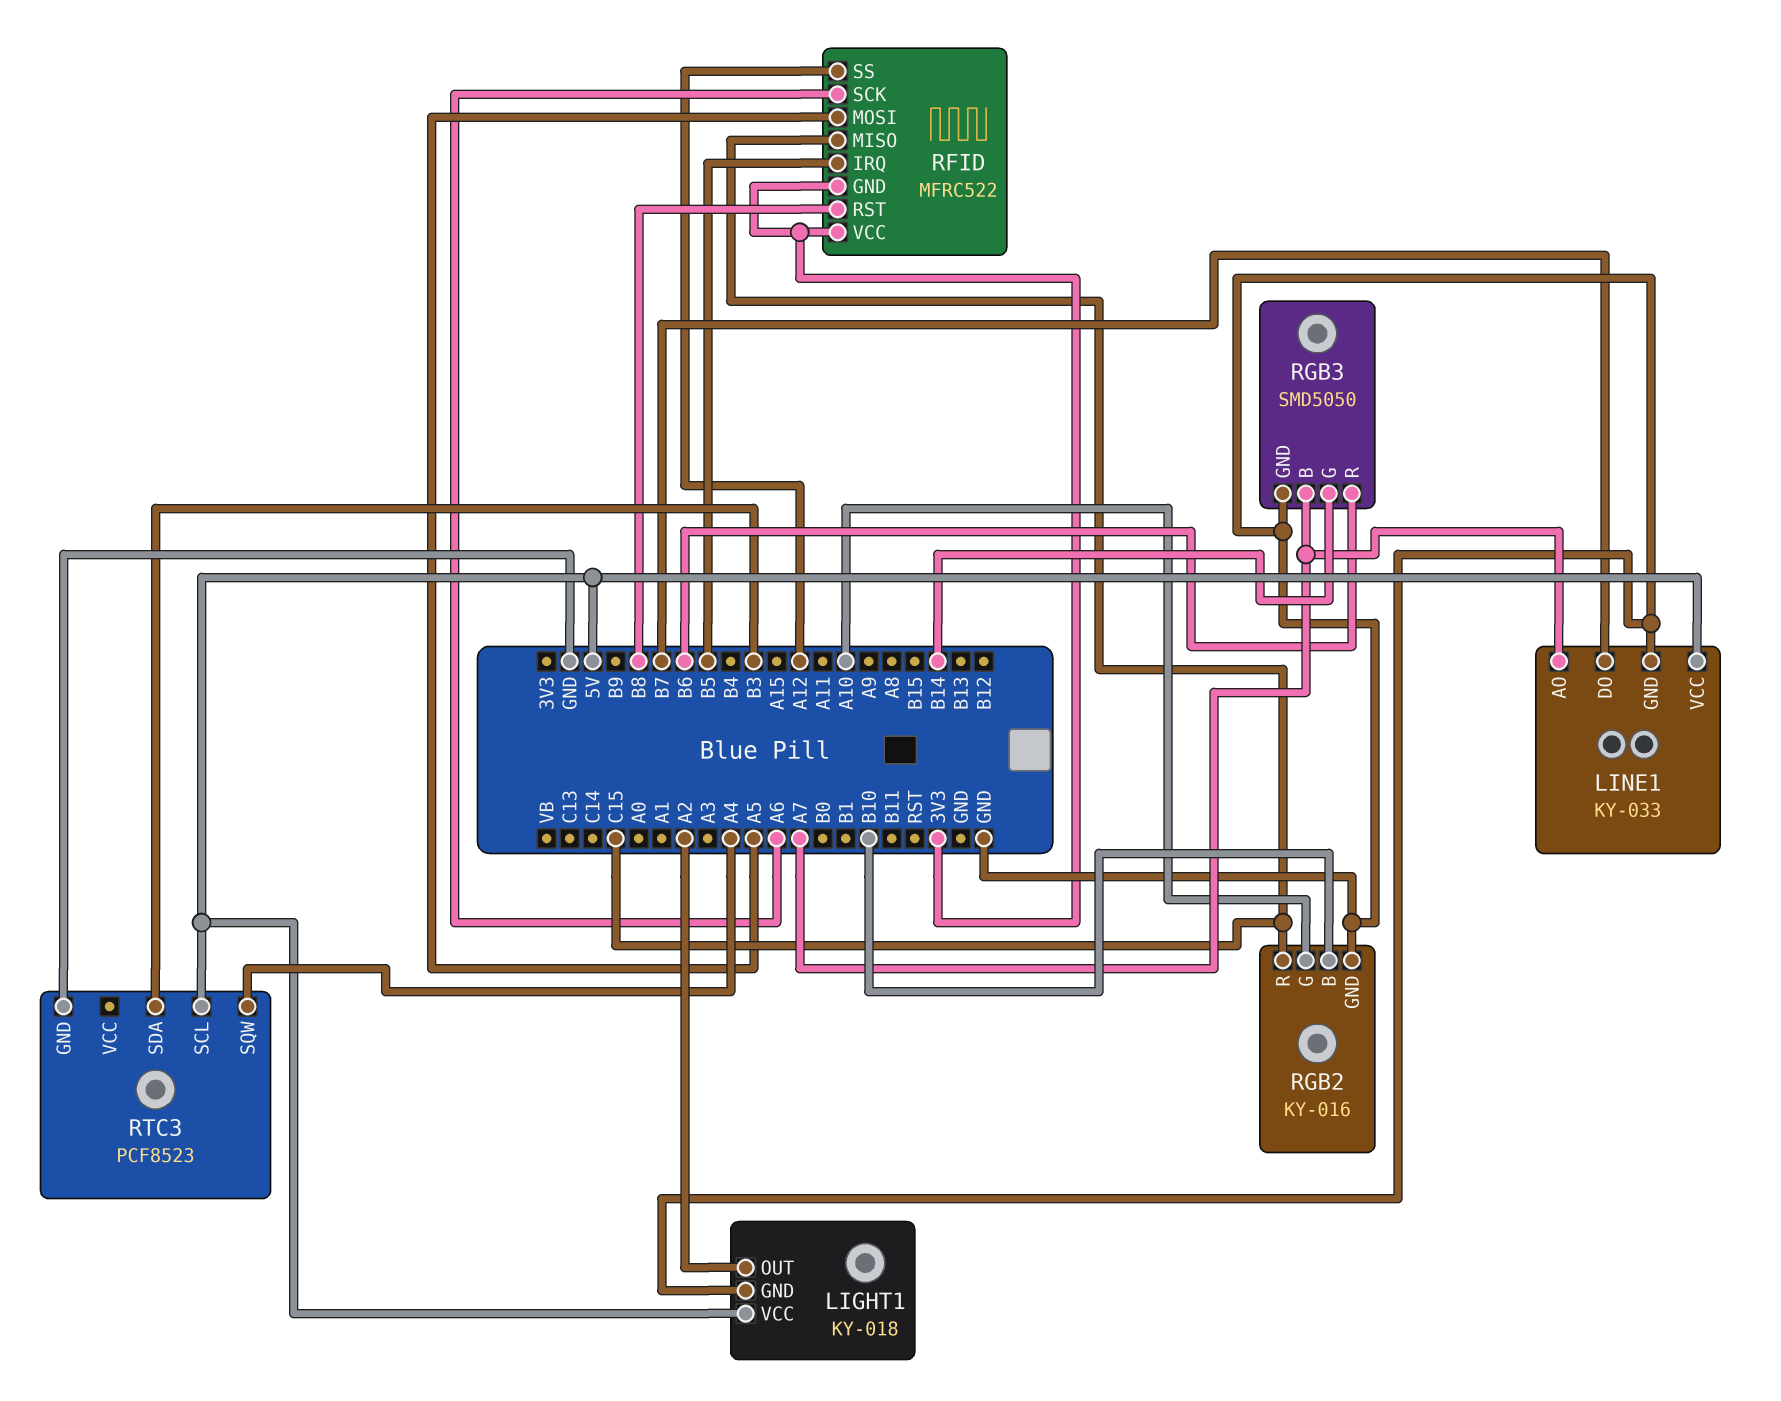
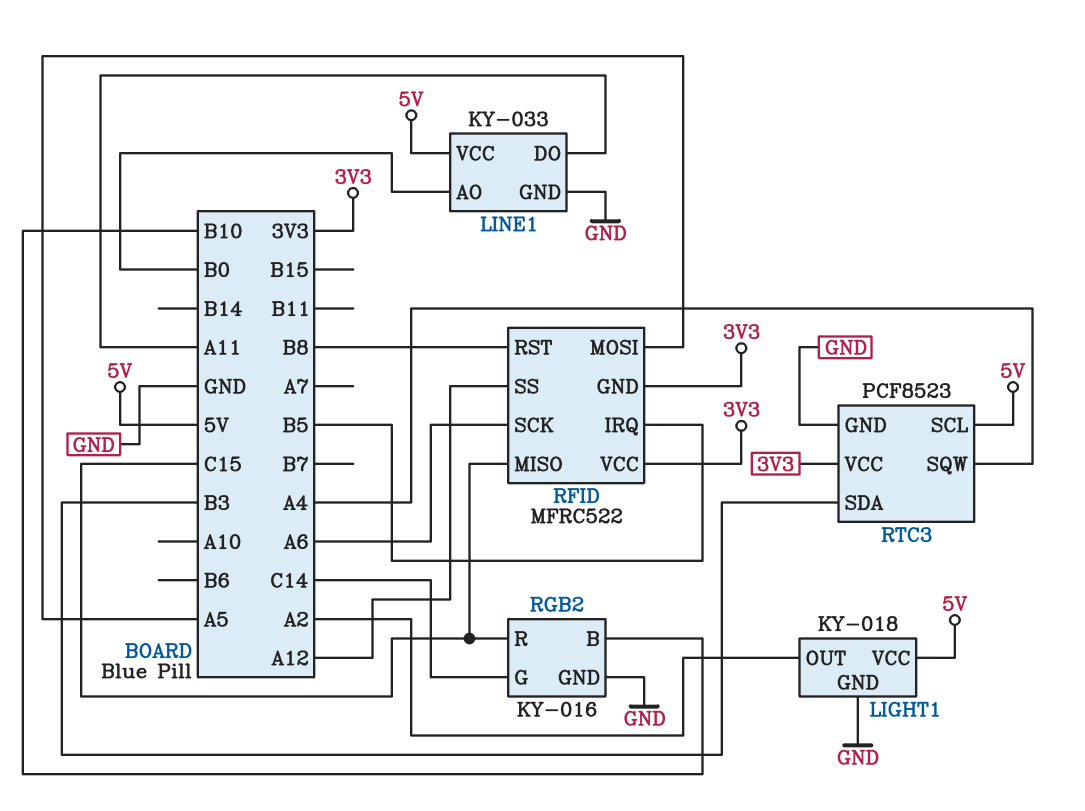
LINE1 pin AO: A7 -> B0
LINE1 pin DO: B7 -> A11
RGB2 pin G: A10 -> C14
RGB3: SMD5050 -> none
RGB3 pin B: A7 -> none
RGB3 pin G: B14 -> none
RGB3 pin GND: GND -> none
RGB3 pin R: B6 -> none
RTC3 pin VCC: none -> 3V3

